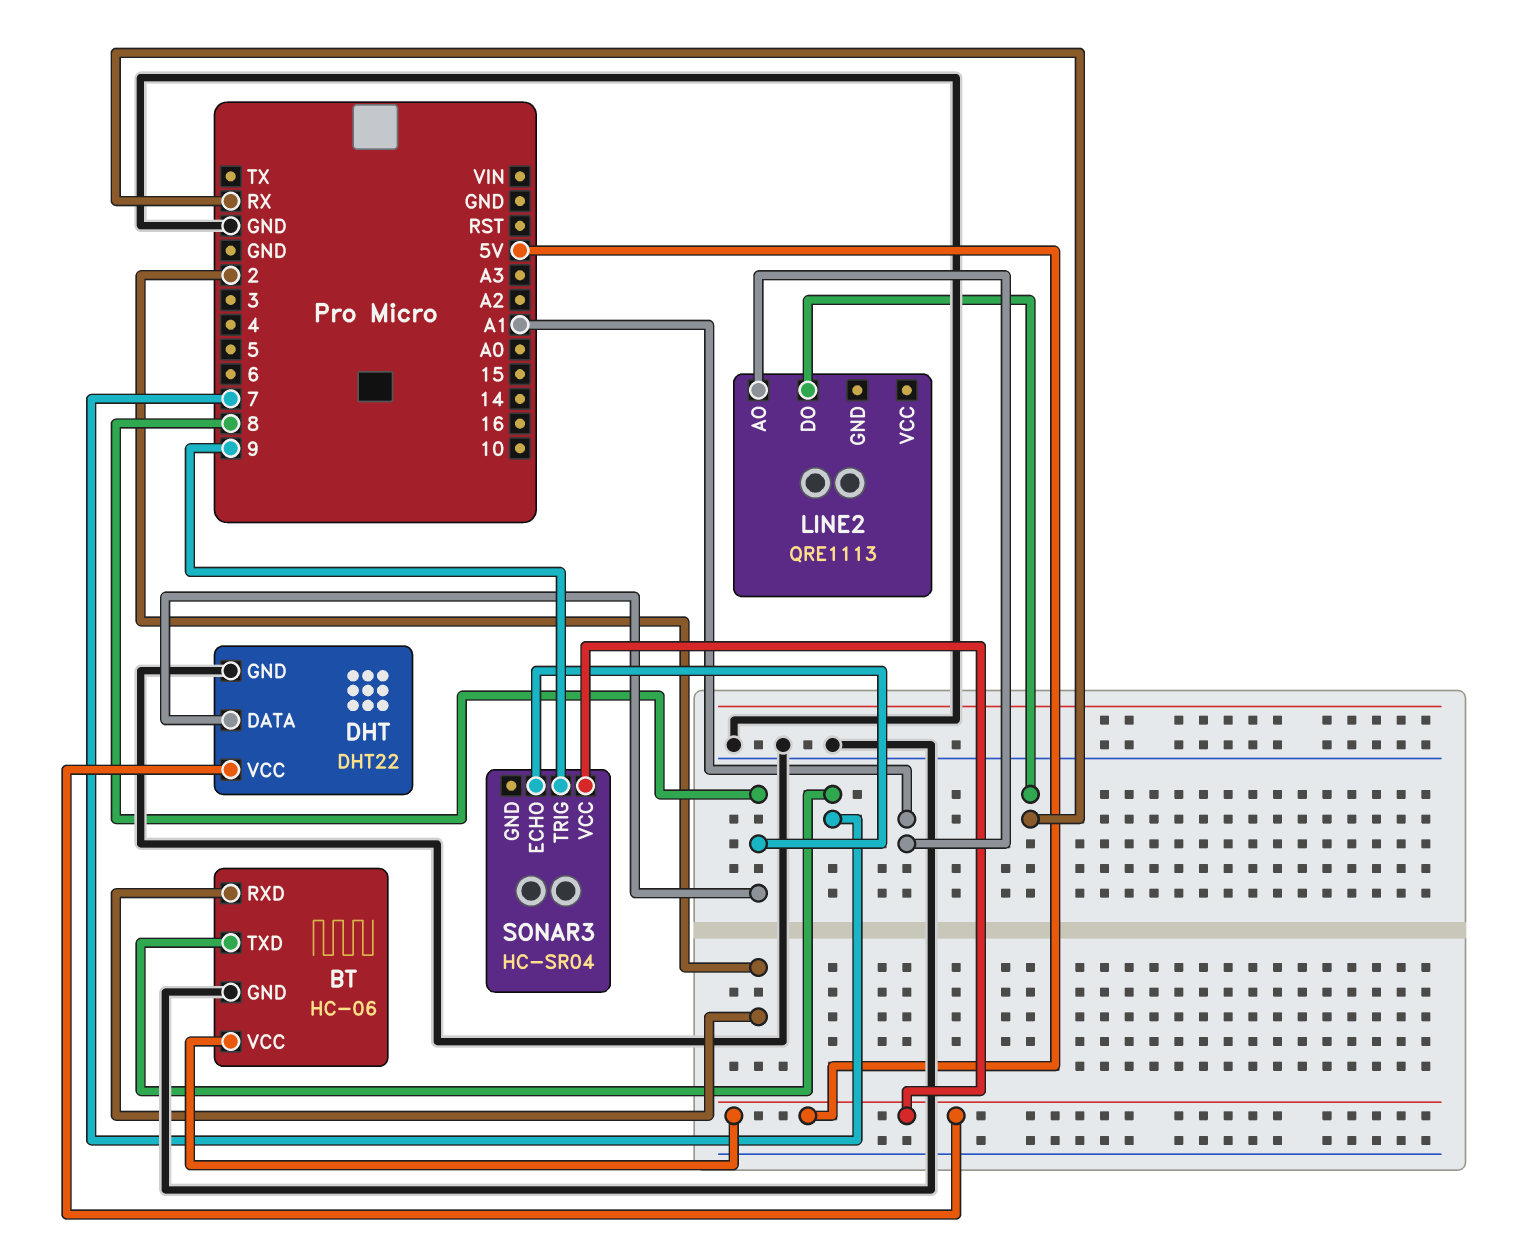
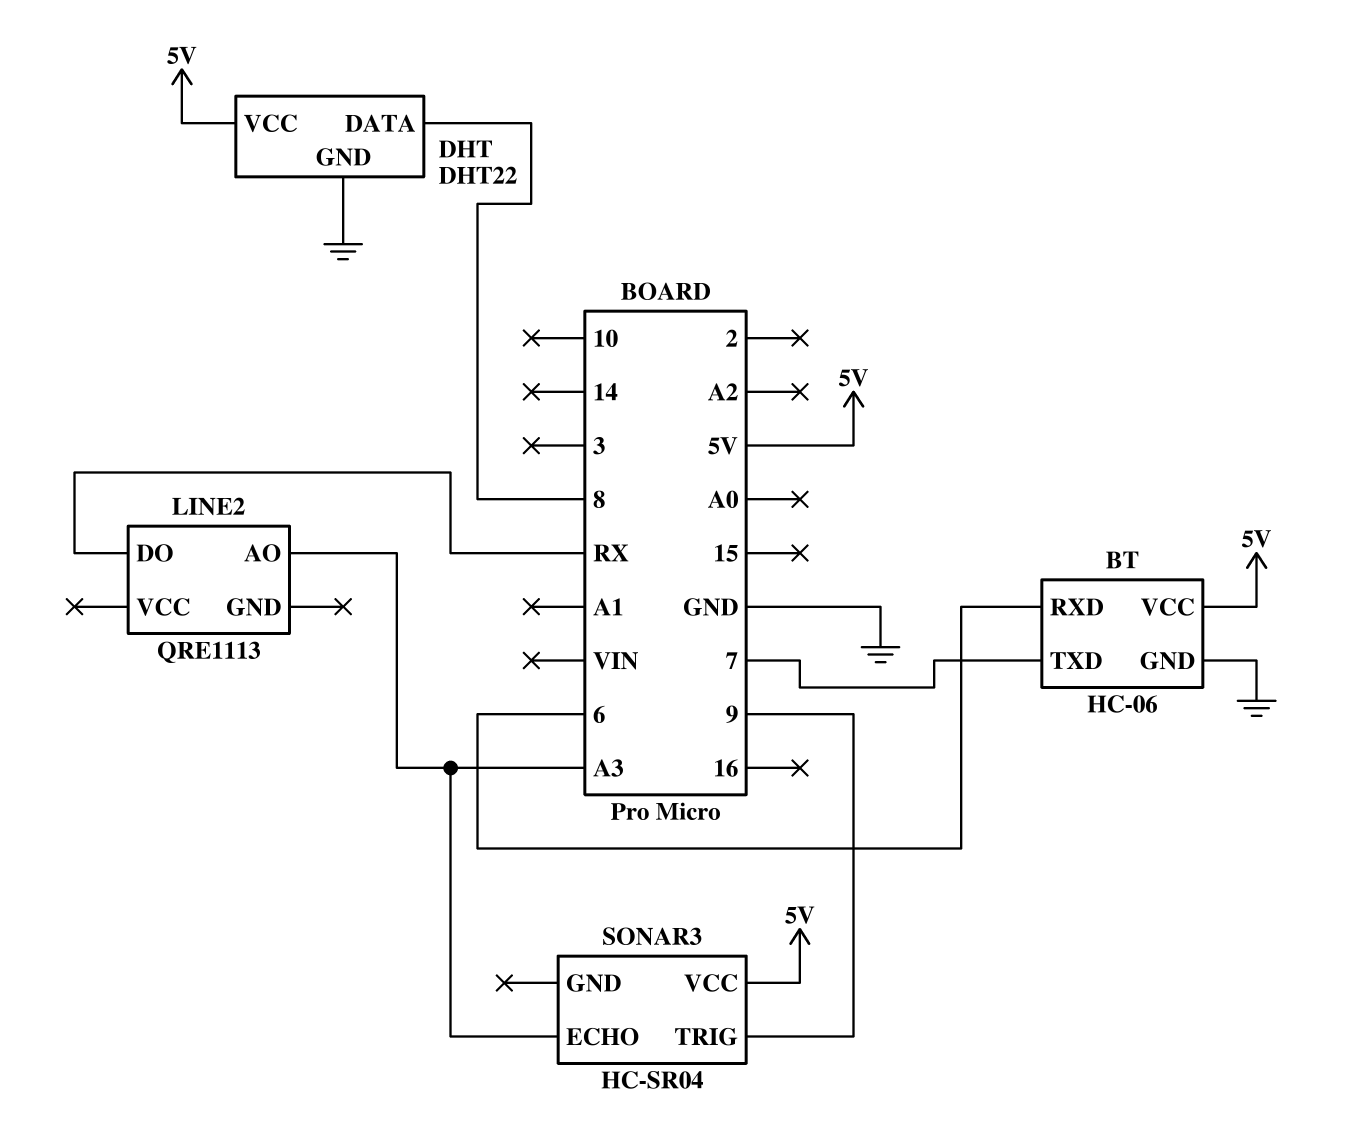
BT pin RXD: 2 -> 6
LINE2 pin AO: A1 -> A3
SONAR3 pin ECHO: 8 -> A3

